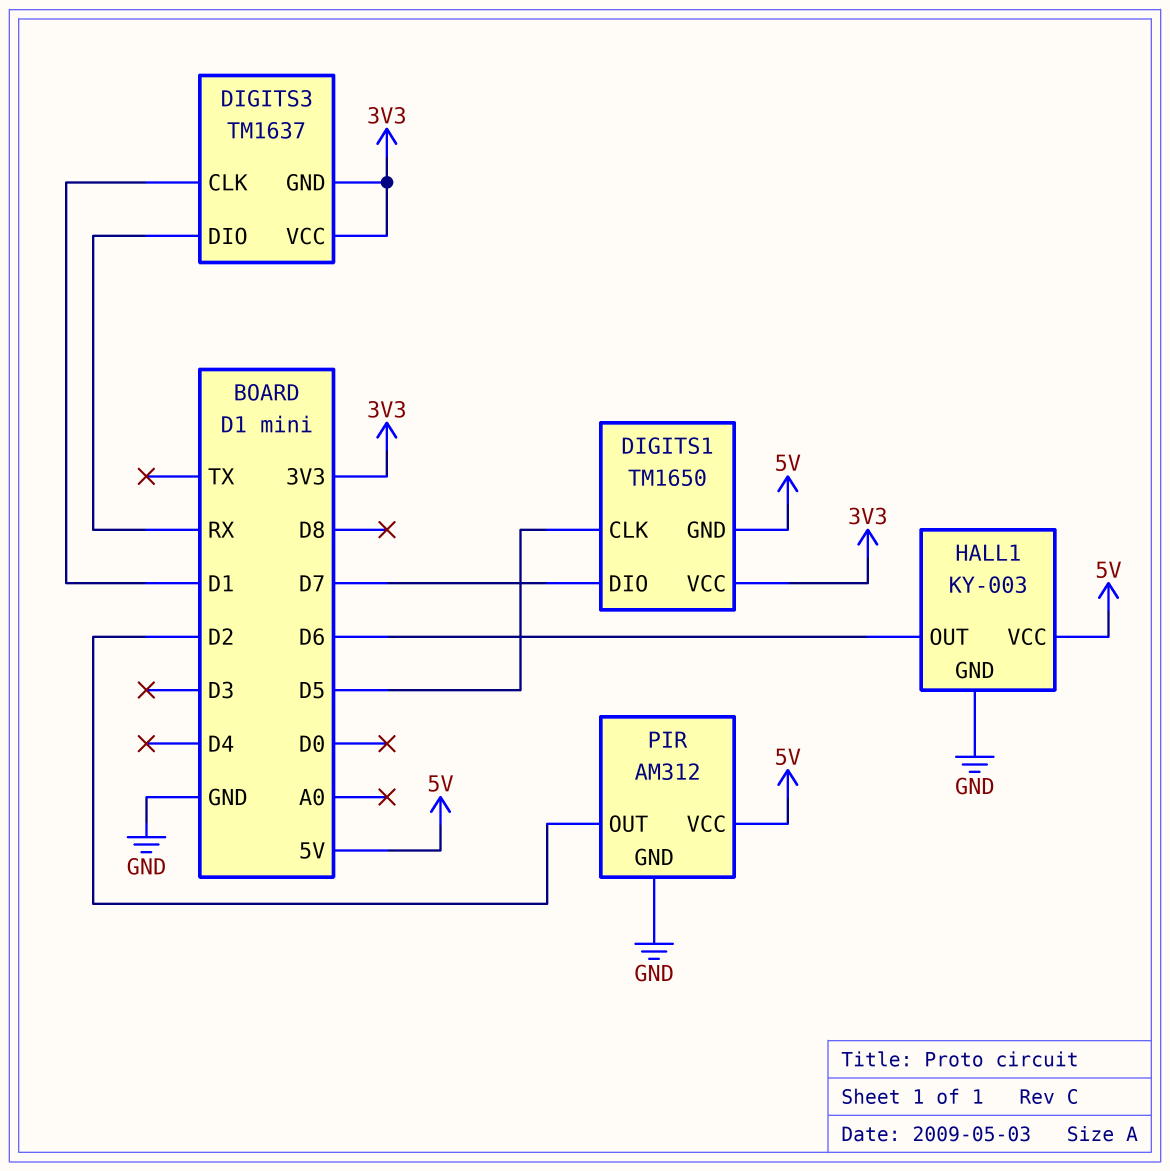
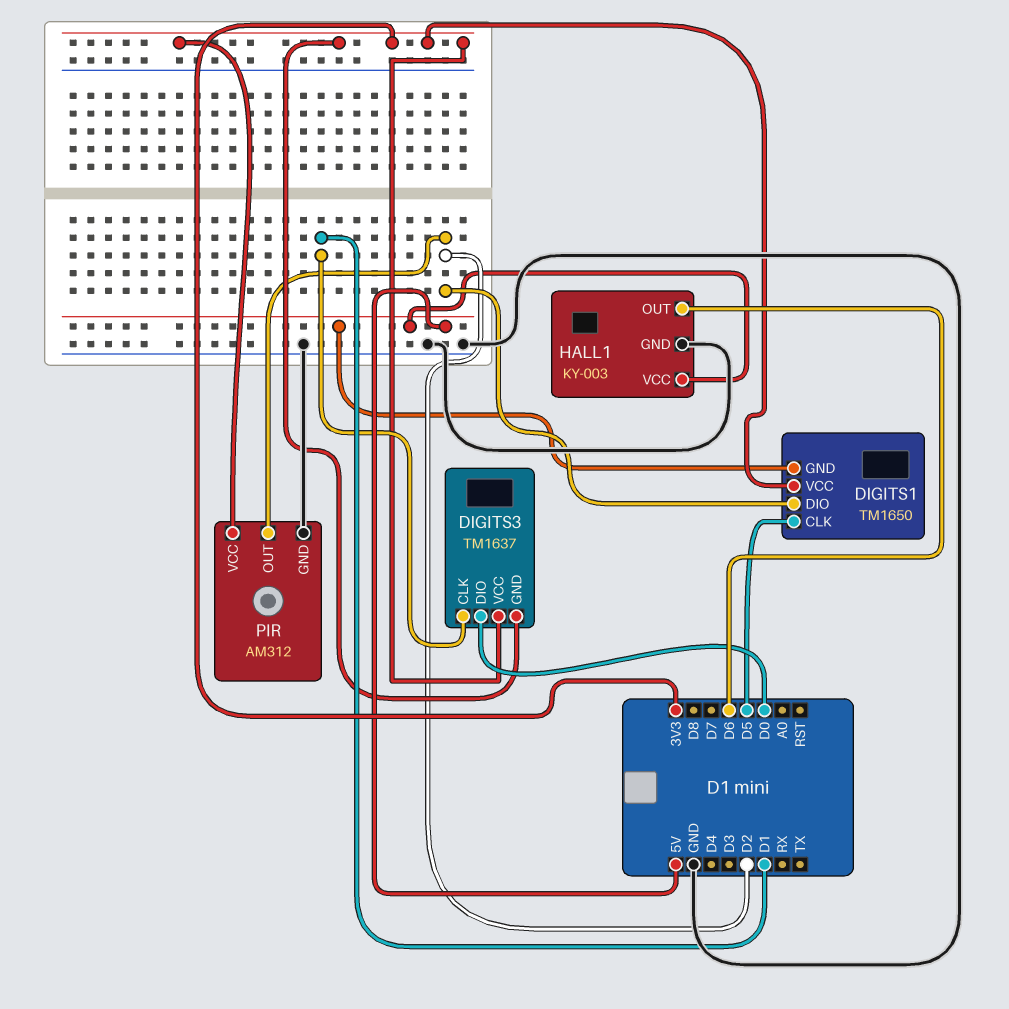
DIGITS1 pin DIO: D7 -> D2
DIGITS3 pin DIO: RX -> D0
PIR pin VCC: 5V -> 3V3

